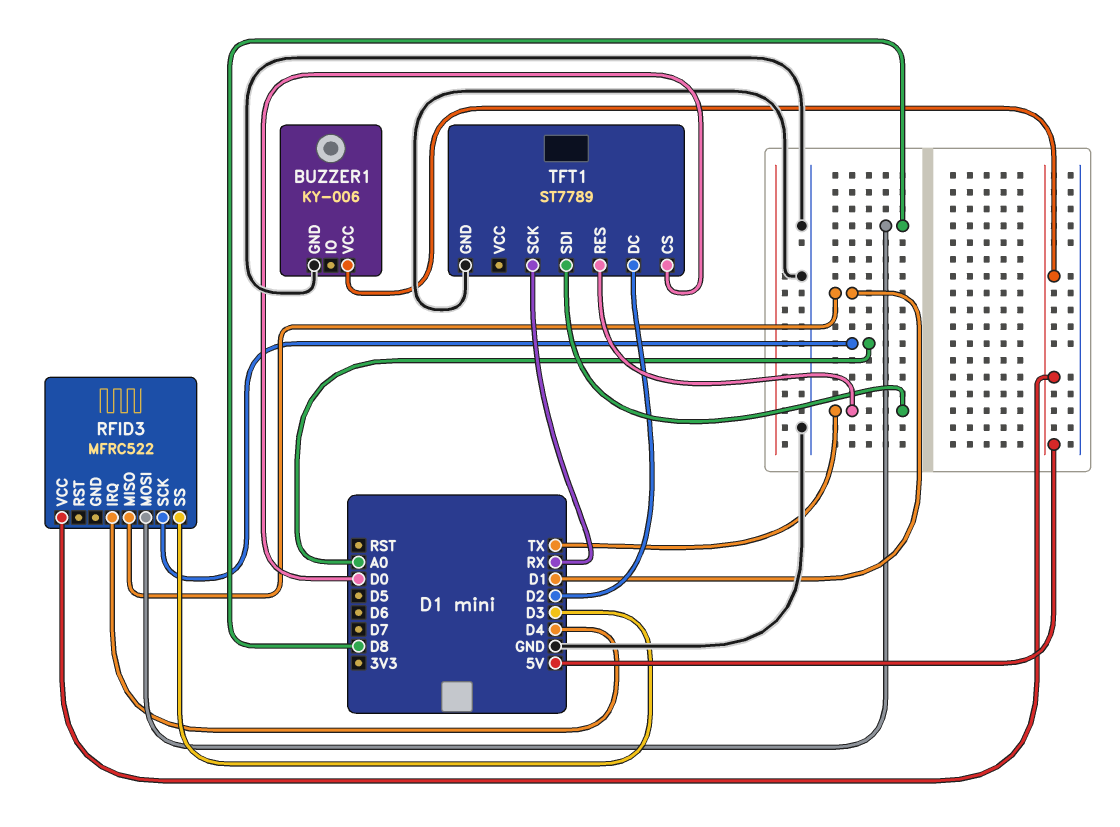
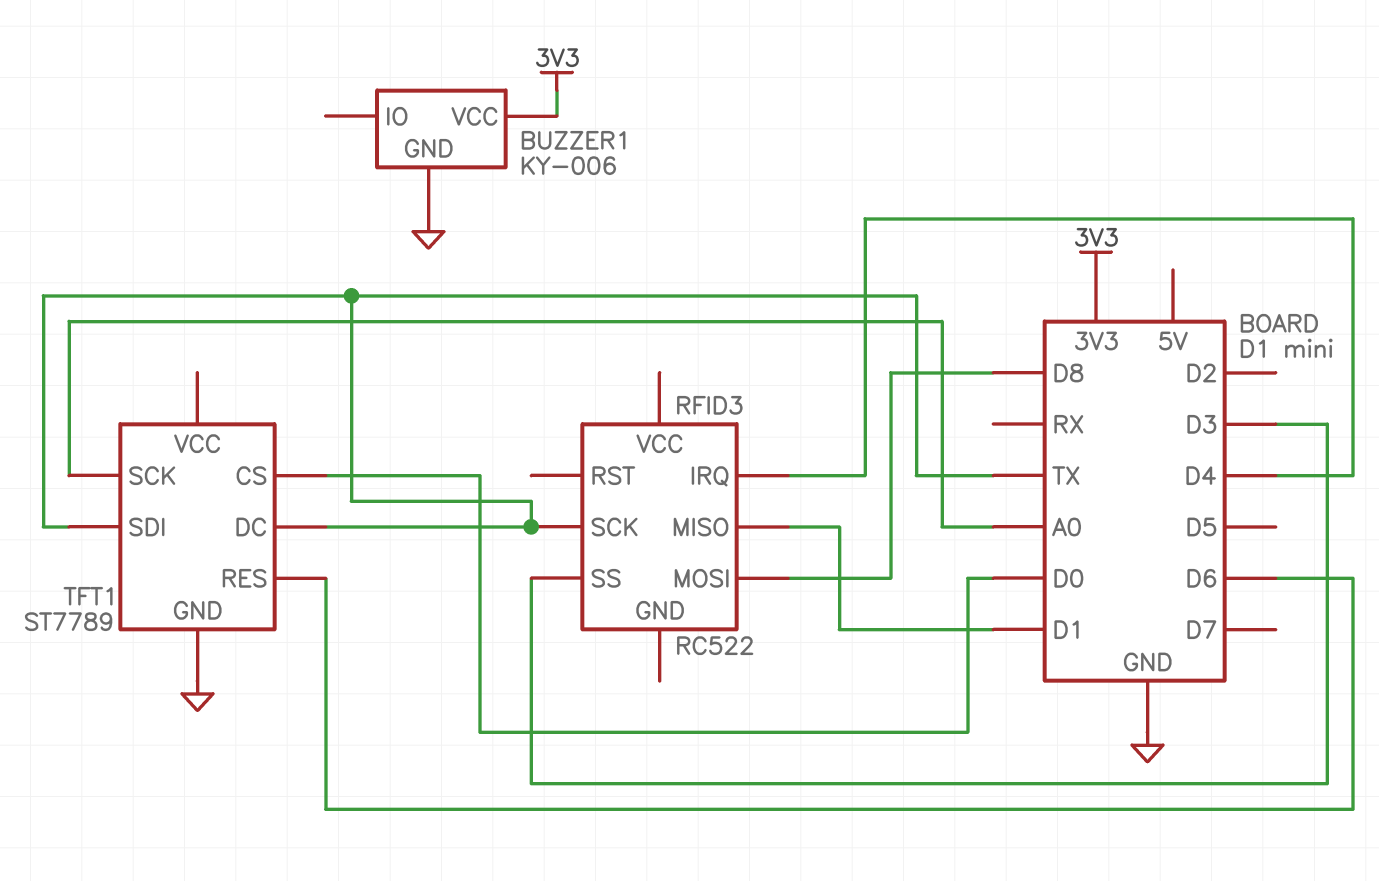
BUZZER1 pin VCC: 5V -> 3V3
RFID3: MFRC522 -> RC522
RFID3 pin SCK: A0 -> TX
RFID3 pin VCC: 5V -> none
TFT1 pin DC: D2 -> TX
TFT1 pin RES: TX -> D6
TFT1 pin SCK: RX -> A0

